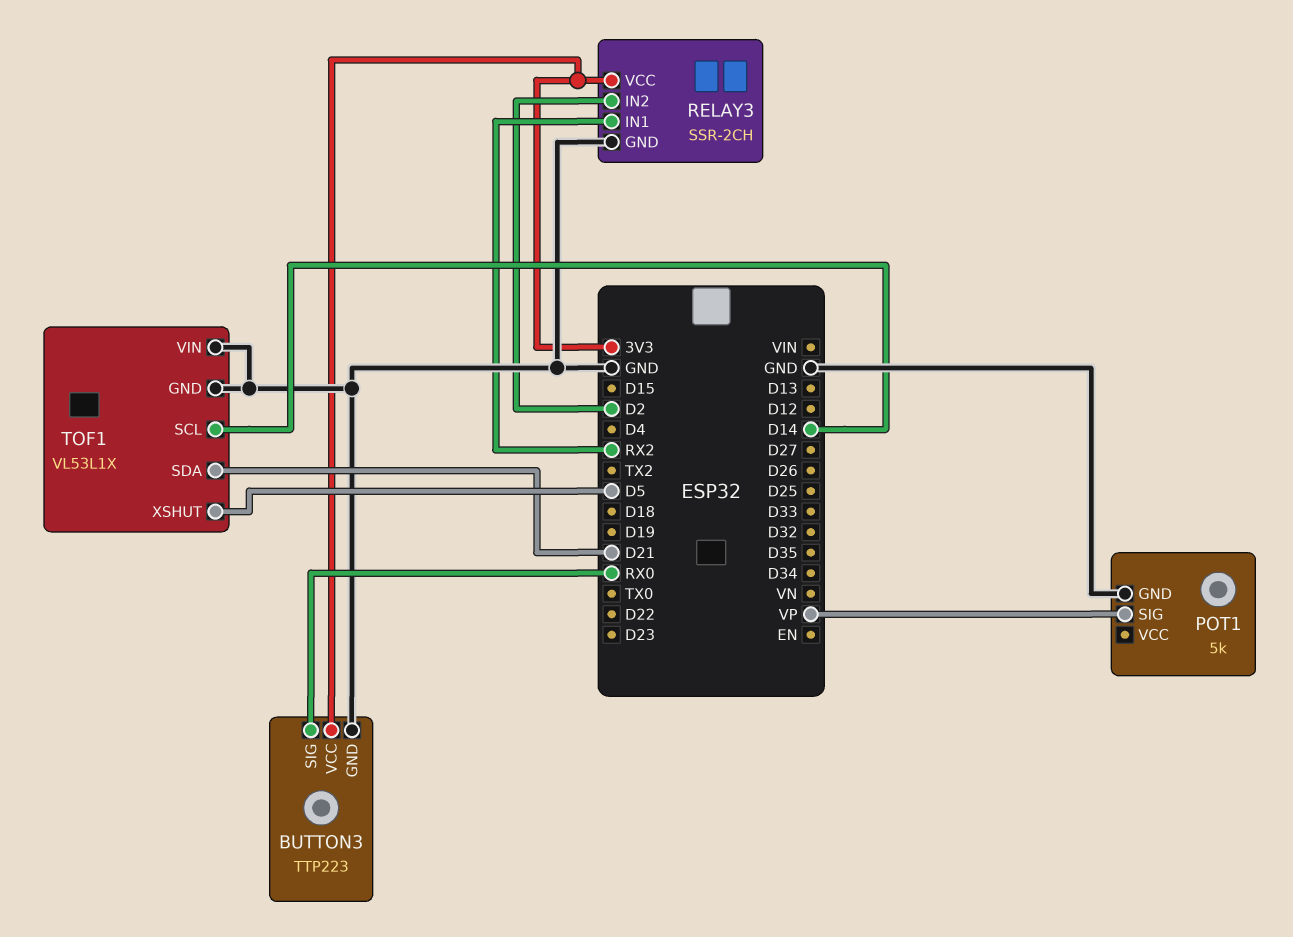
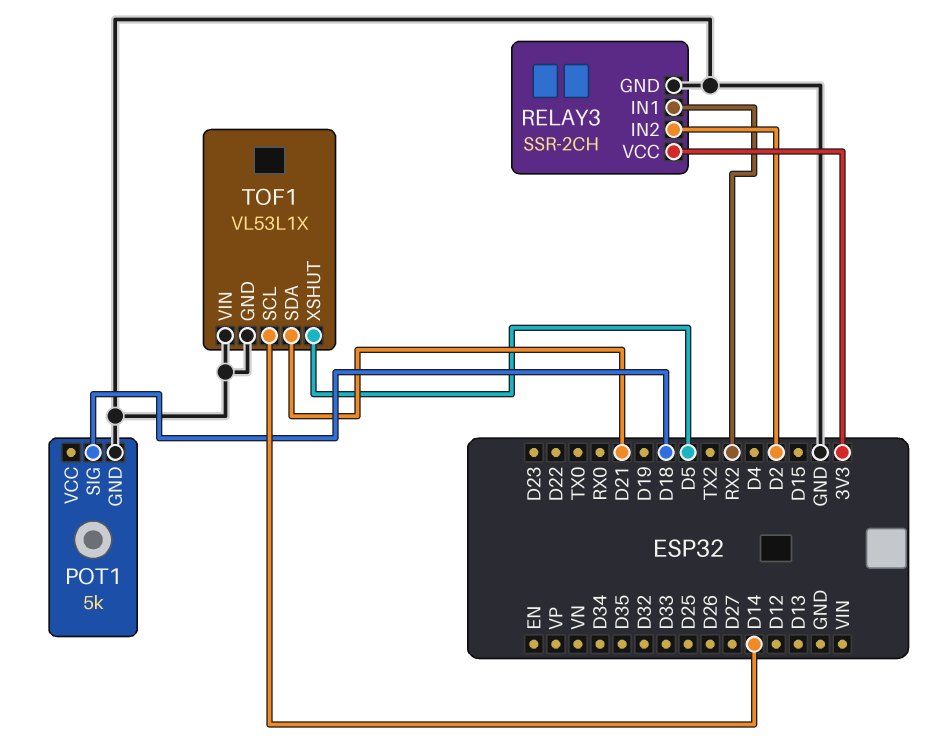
BUTTON3: TTP223 -> none
BUTTON3 pin GND: GND -> none
BUTTON3 pin SIG: RX0 -> none
BUTTON3 pin VCC: 3V3 -> none
POT1 pin SIG: VP -> D18

